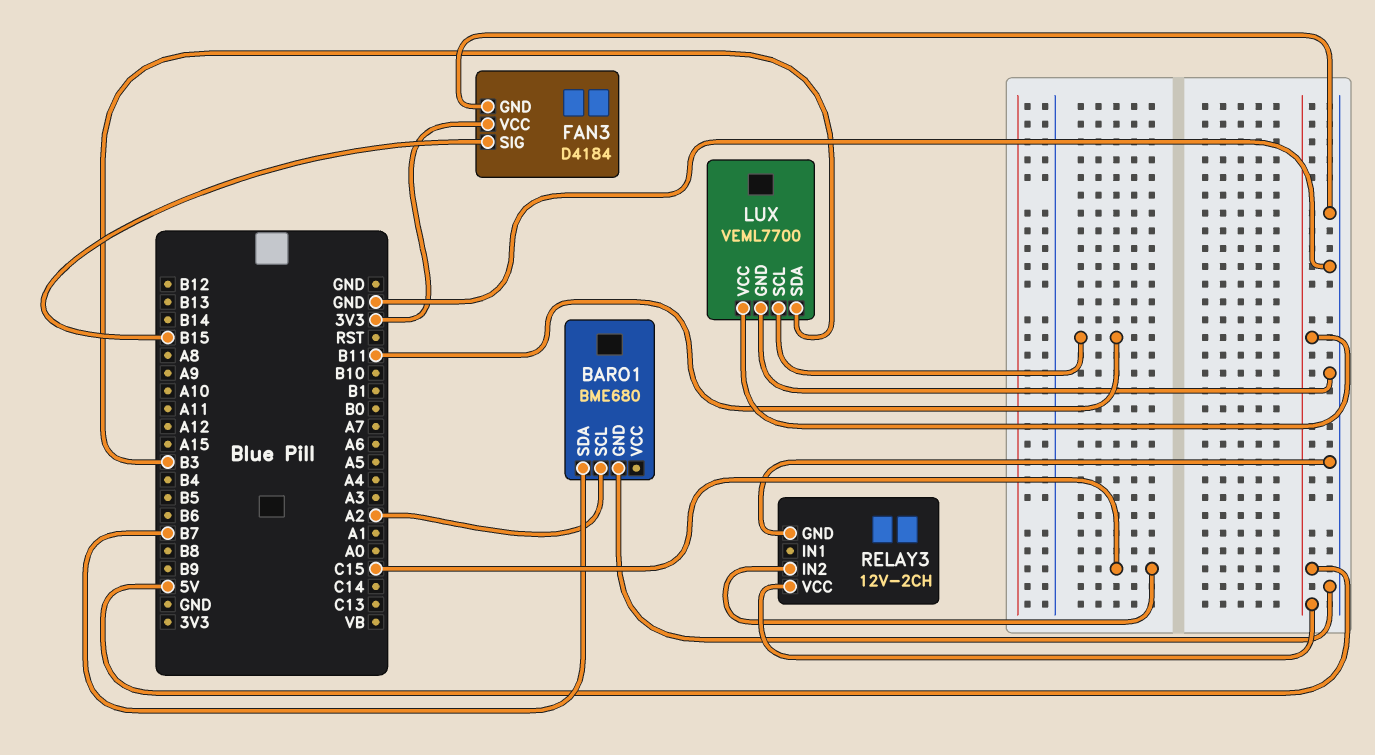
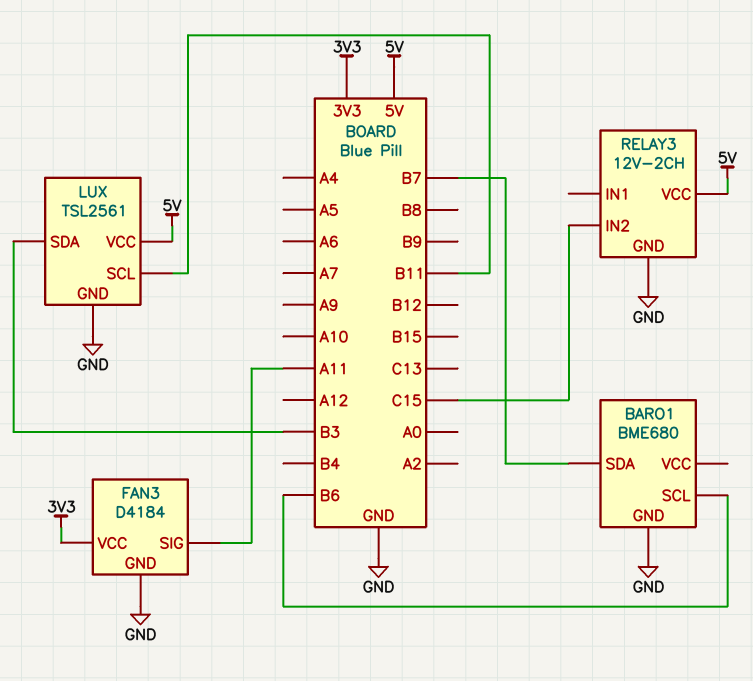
BARO1 pin SCL: A2 -> B6
FAN3 pin SIG: B15 -> A11
LUX: VEML7700 -> TSL2561

